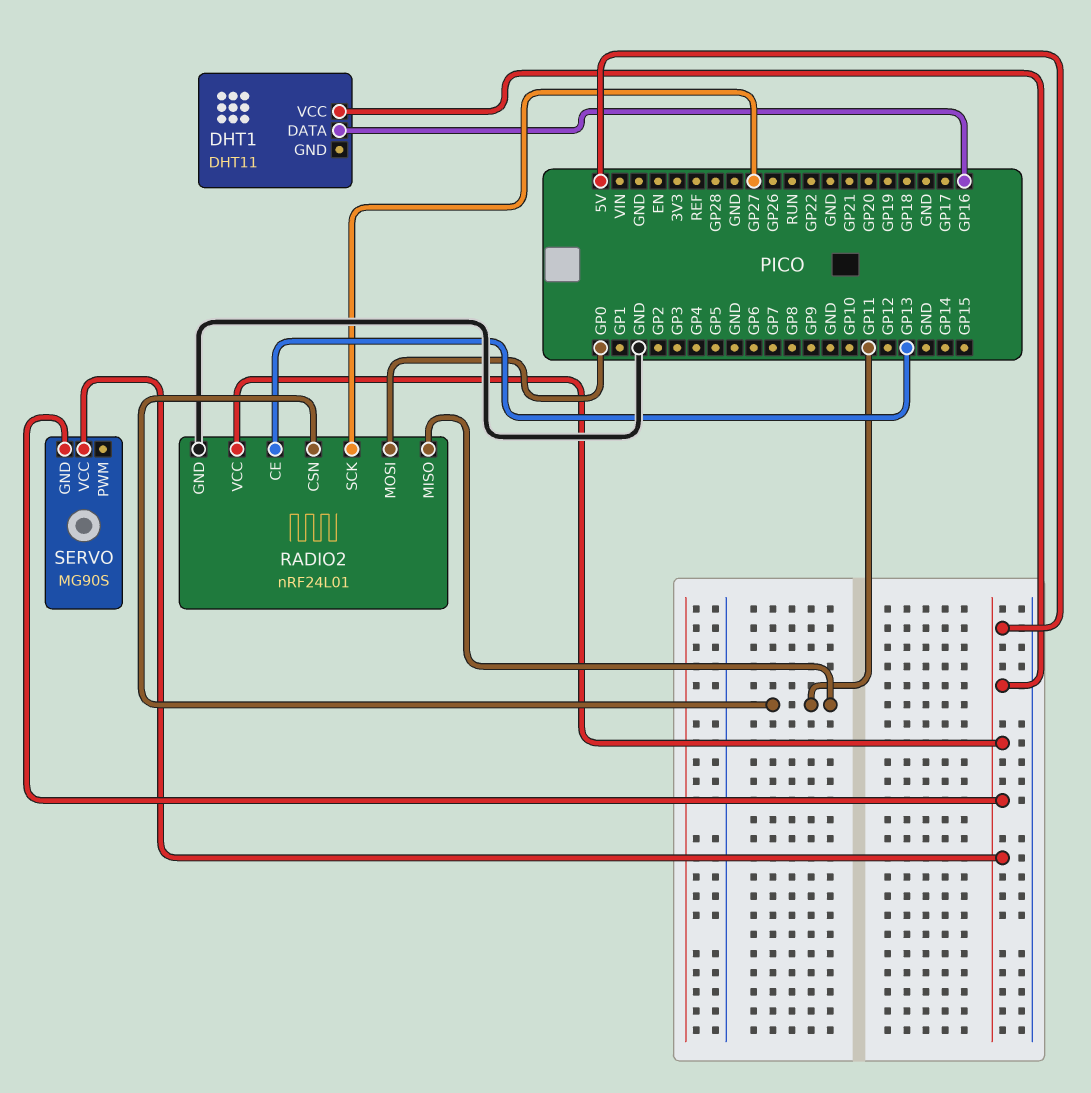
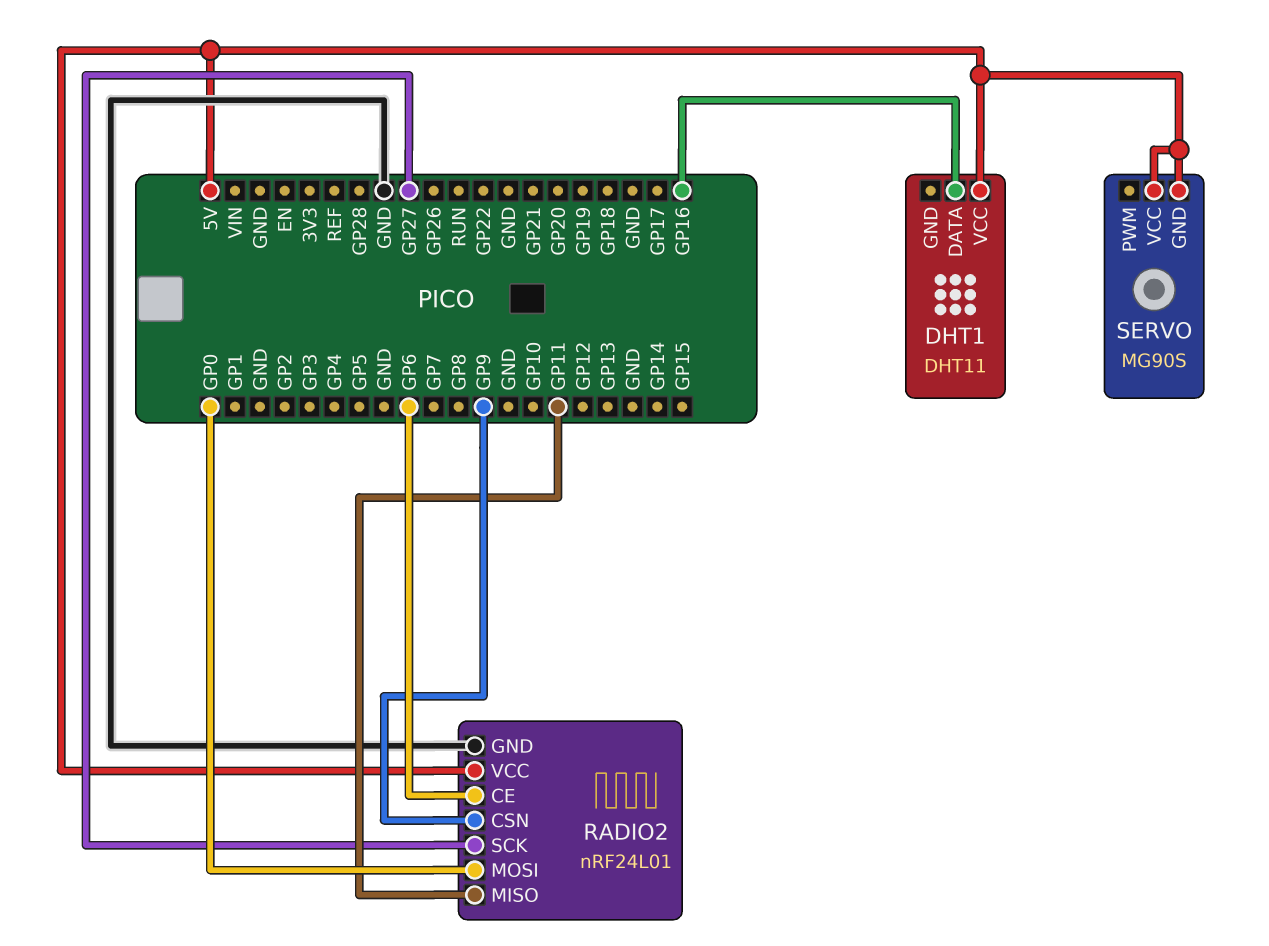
RADIO2 pin CE: GP13 -> GP6
RADIO2 pin CSN: GP11 -> GP9

